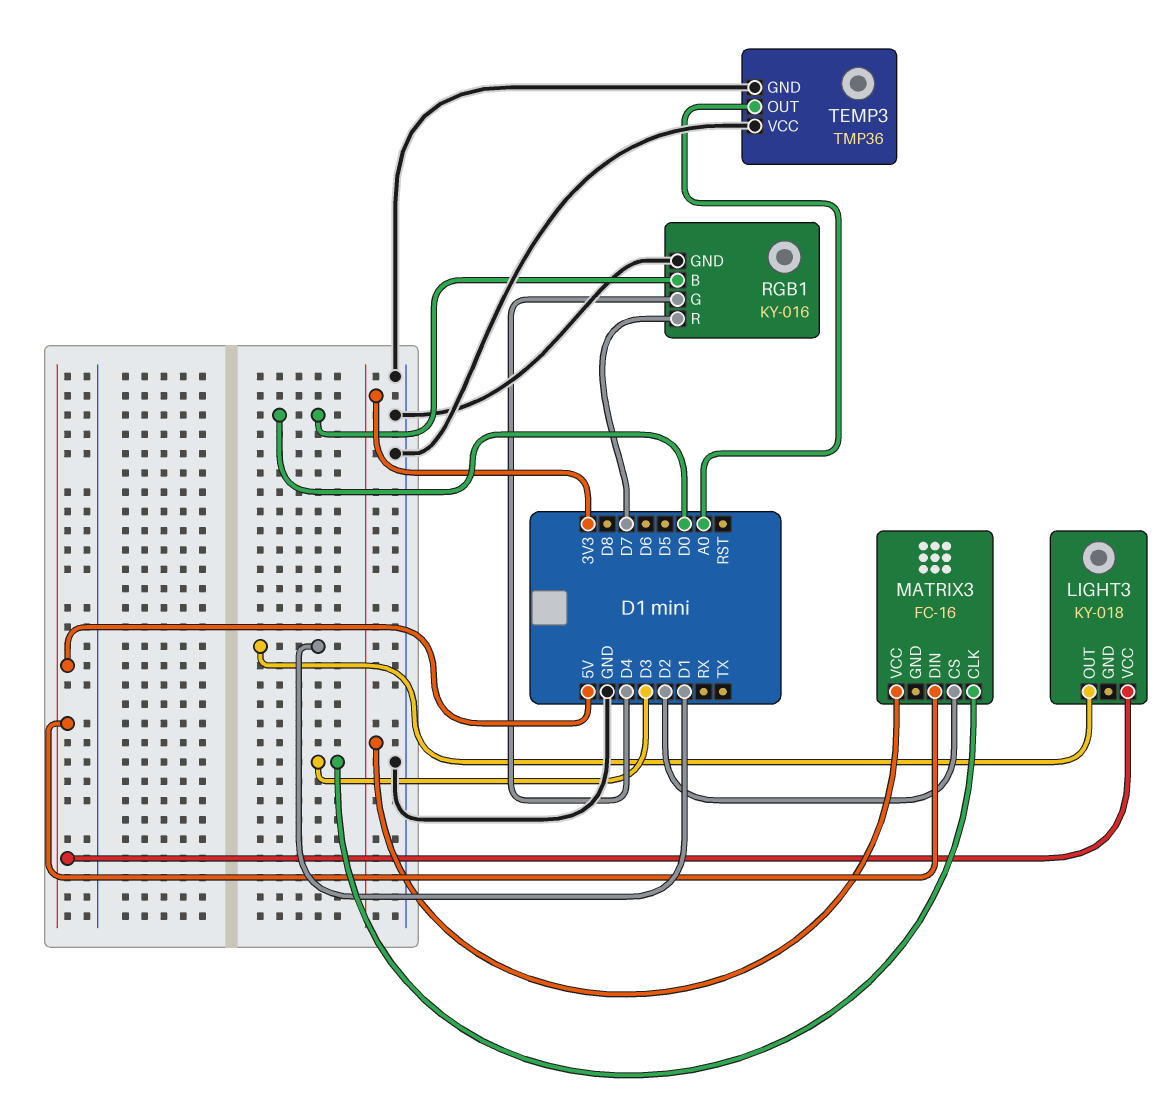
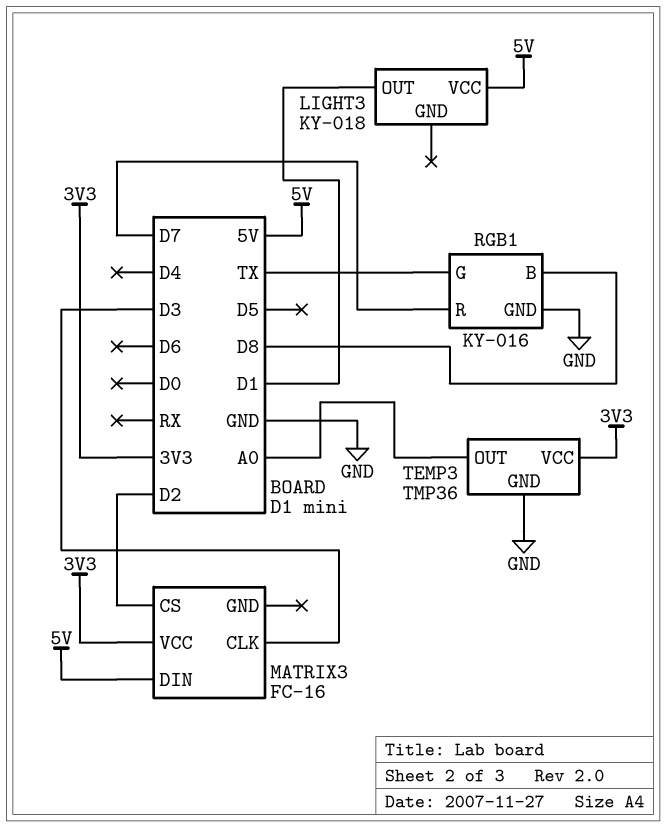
RGB1 pin B: D0 -> D8
RGB1 pin G: D4 -> TX
TEMP3 pin VCC: GND -> 3V3

